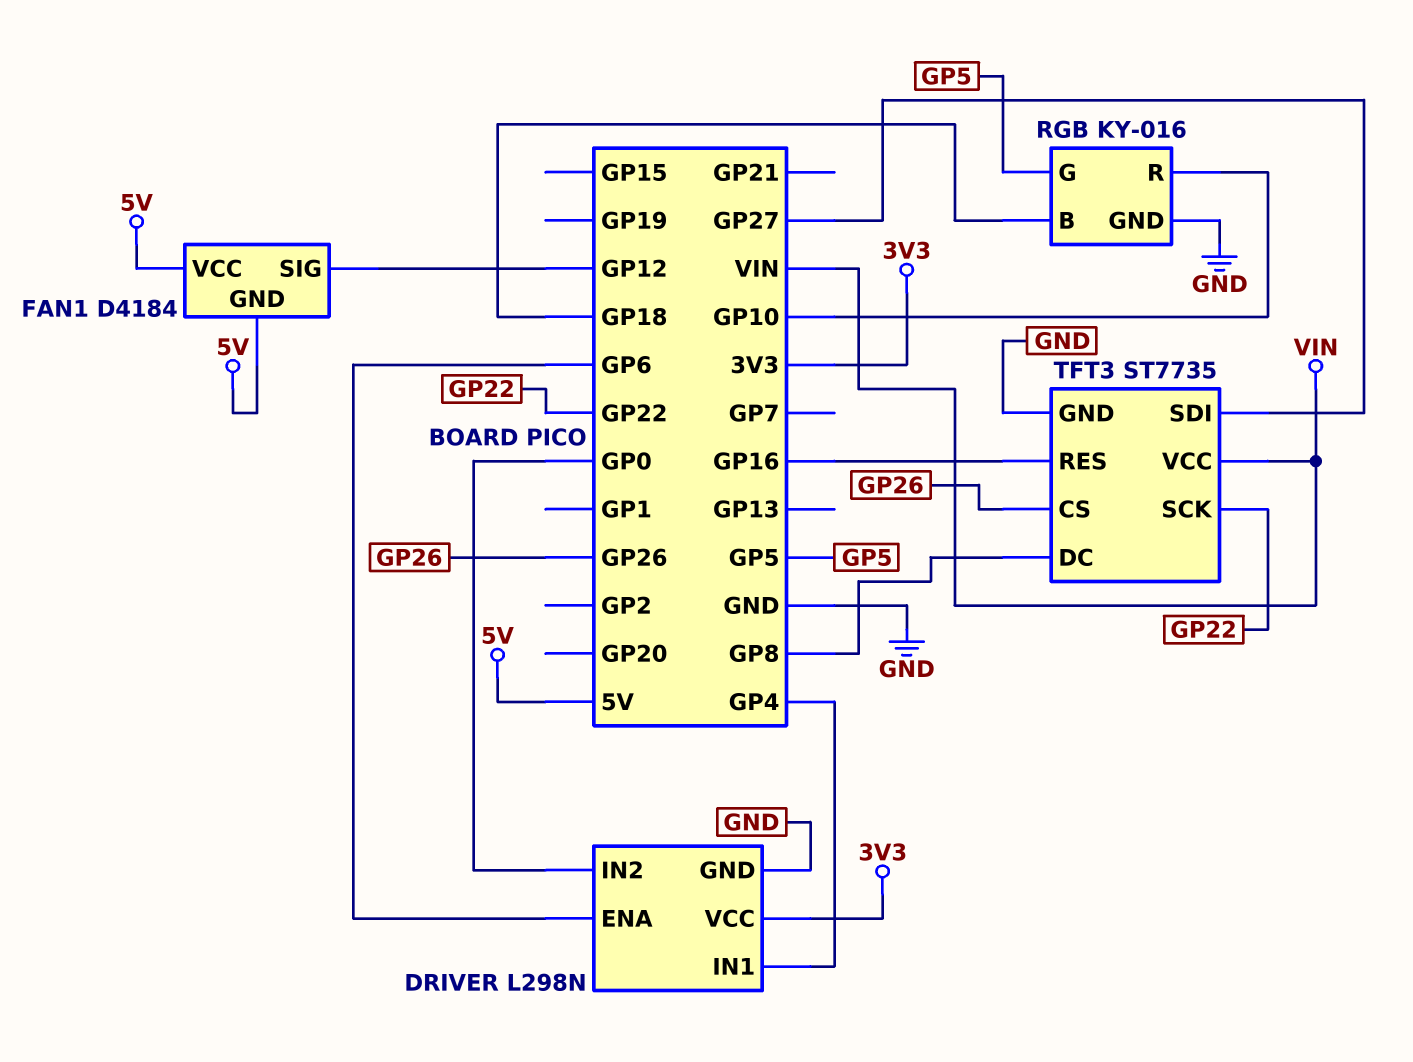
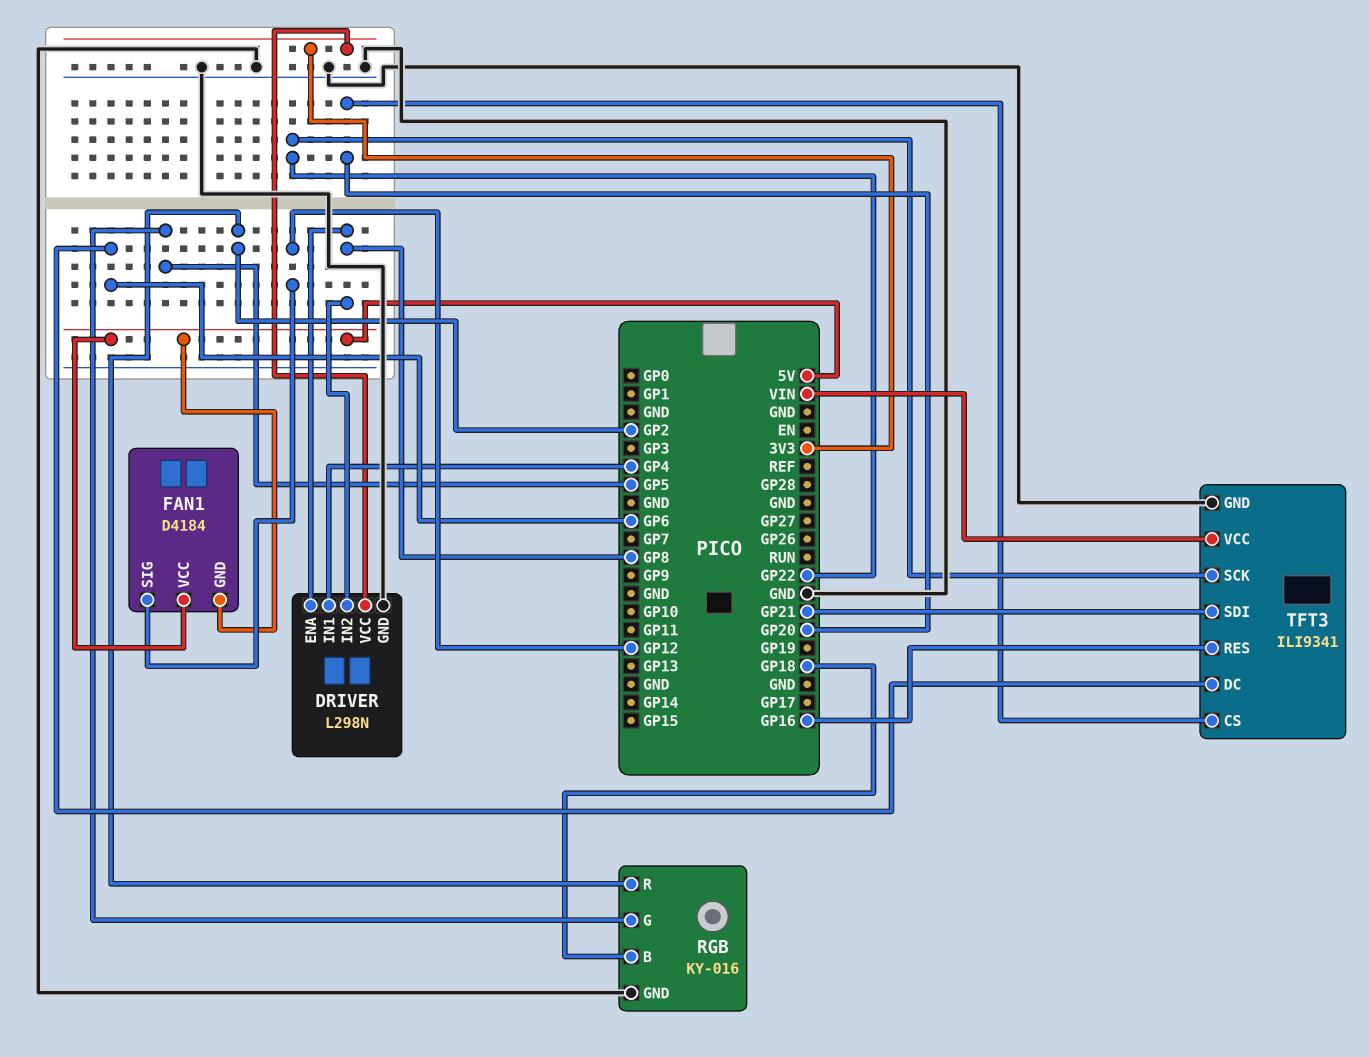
DRIVER pin ENA: GP6 -> GP8
DRIVER pin IN2: GP0 -> GP8
RGB pin R: GP10 -> GP2
TFT3: ST7735 -> ILI9341
TFT3 pin CS: GP26 -> GP20
TFT3 pin DC: GP8 -> GP6
TFT3 pin SDI: GP27 -> GP21

